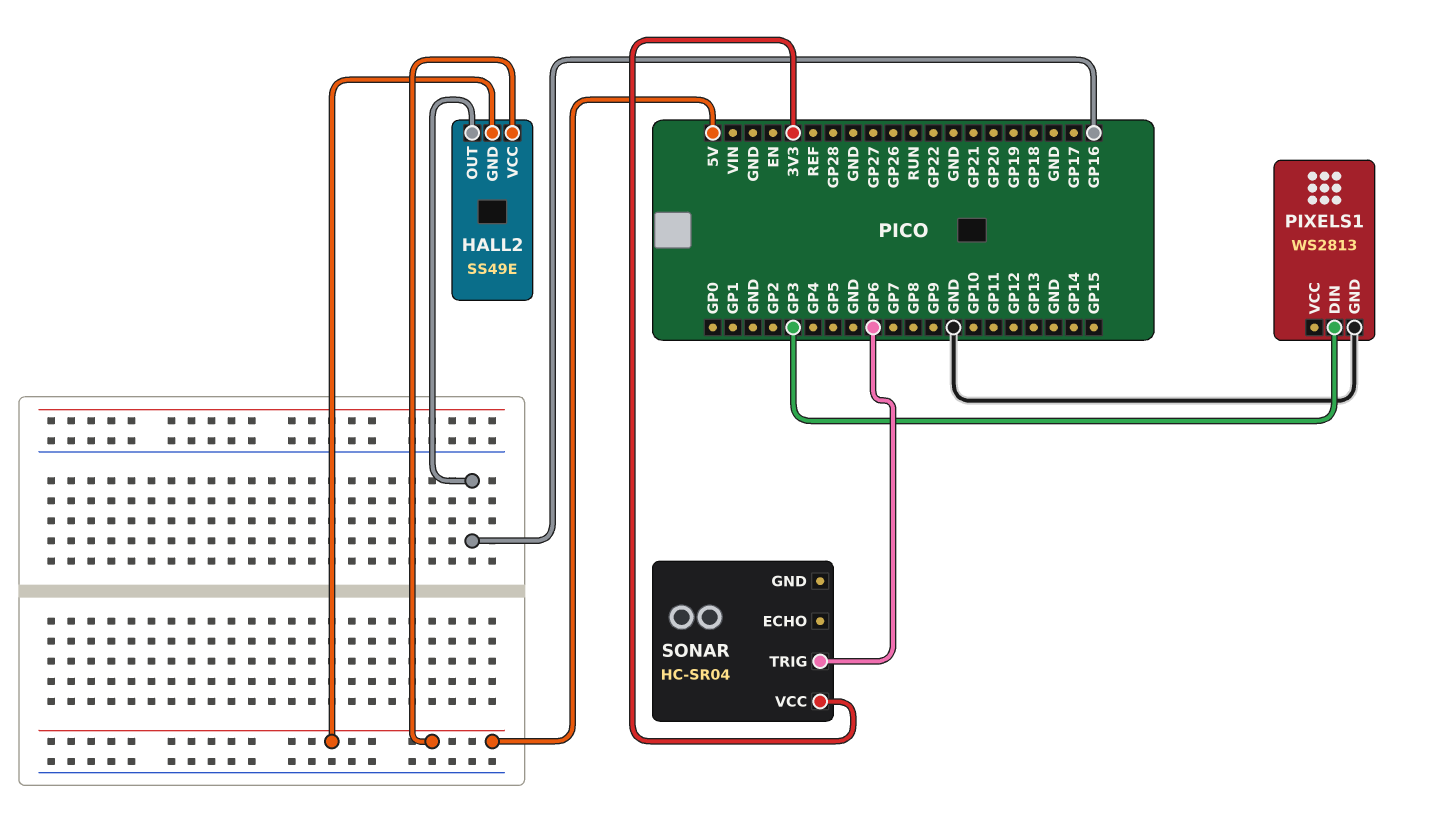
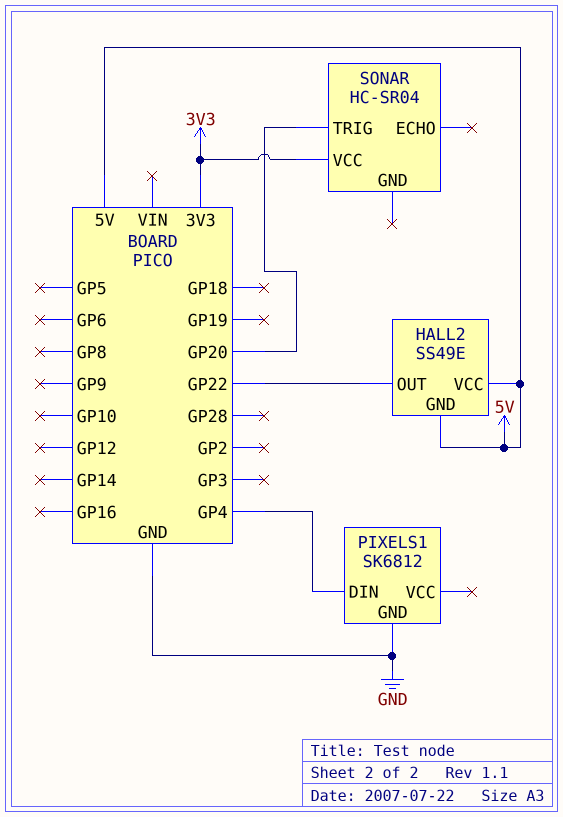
HALL2 pin OUT: GP16 -> GP22
PIXELS1: WS2813 -> SK6812
PIXELS1 pin DIN: GP3 -> GP4
SONAR pin TRIG: GP6 -> GP20

